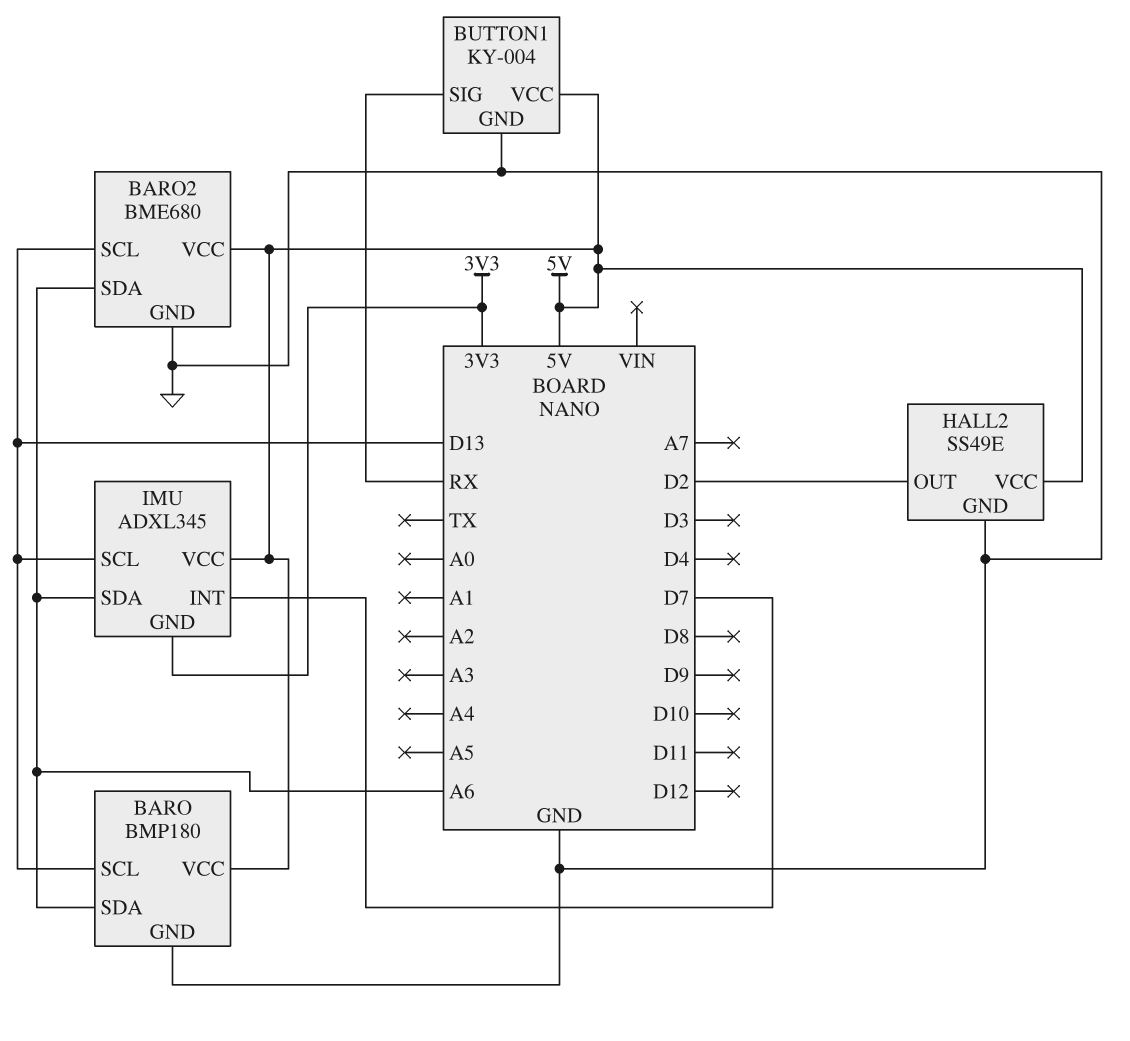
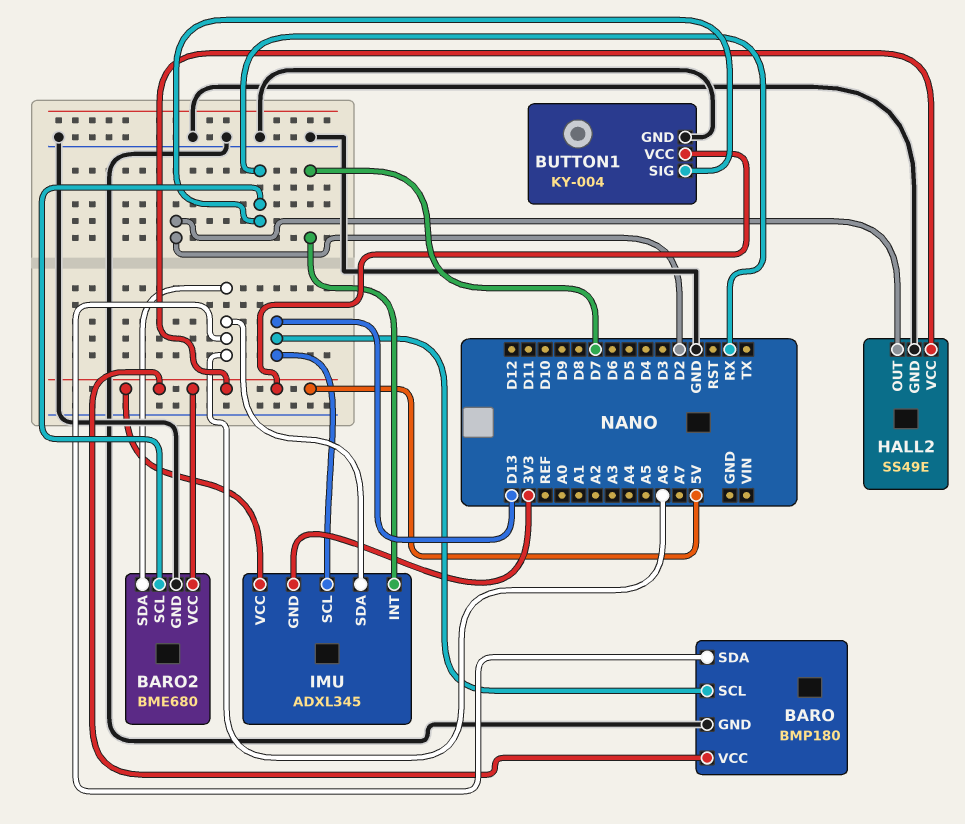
BARO2 pin SCL: D13 -> RX

